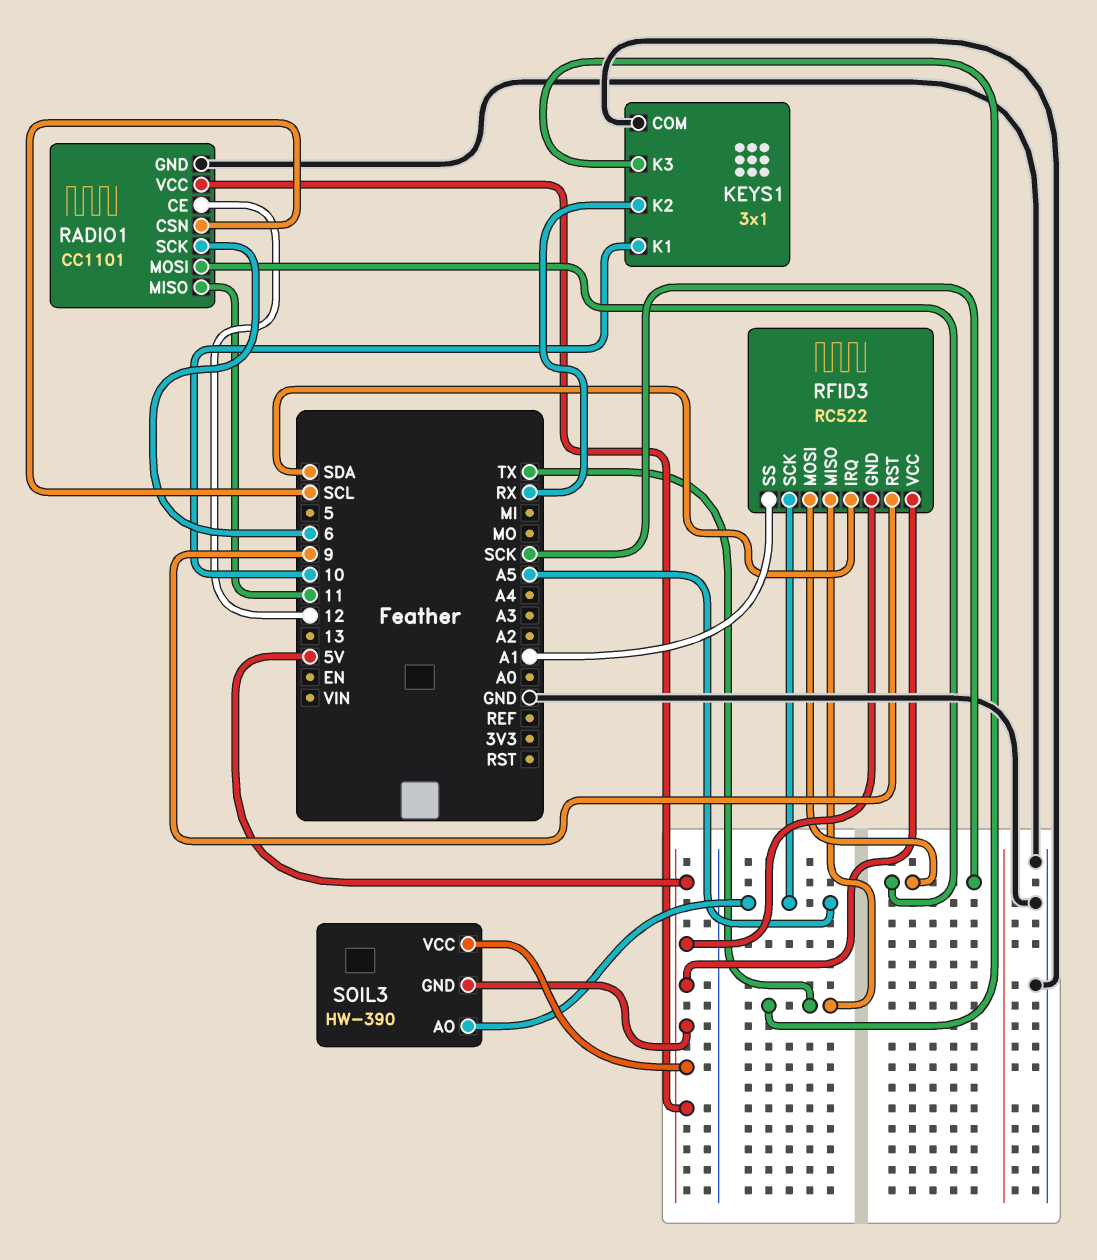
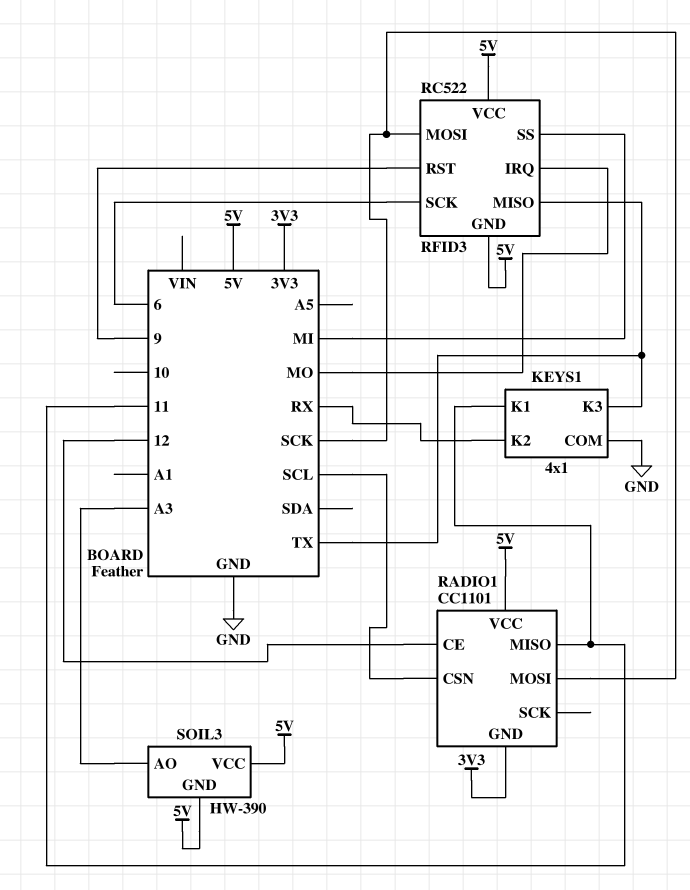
KEYS1: 3x1 -> 4x1
KEYS1 pin K1: 10 -> 11
RADIO1 pin GND: GND -> 3V3
RADIO1 pin SCK: 6 -> none
RFID3 pin IRQ: SDA -> MO
RFID3 pin SCK: A5 -> 6
RFID3 pin SS: A1 -> MI
SOIL3 pin AO: A5 -> A3

